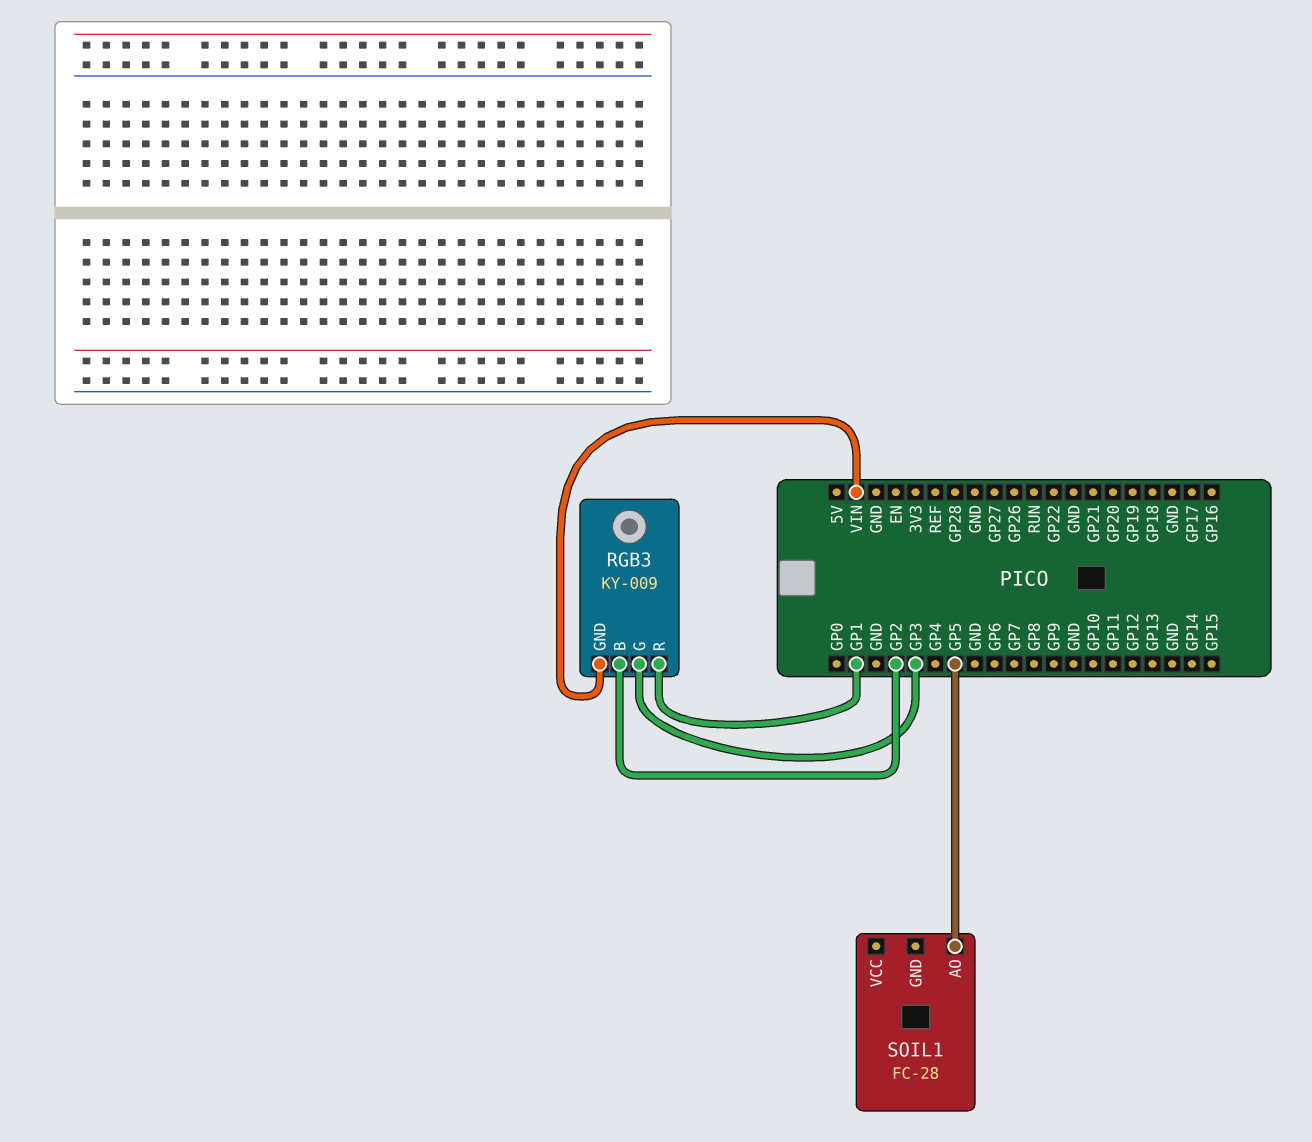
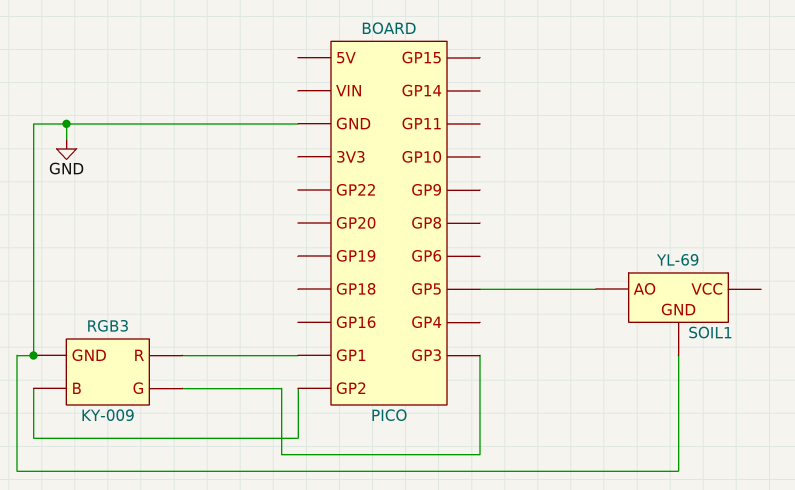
RGB3 pin GND: VIN -> GND
SOIL1: FC-28 -> YL-69
SOIL1 pin GND: none -> GND

